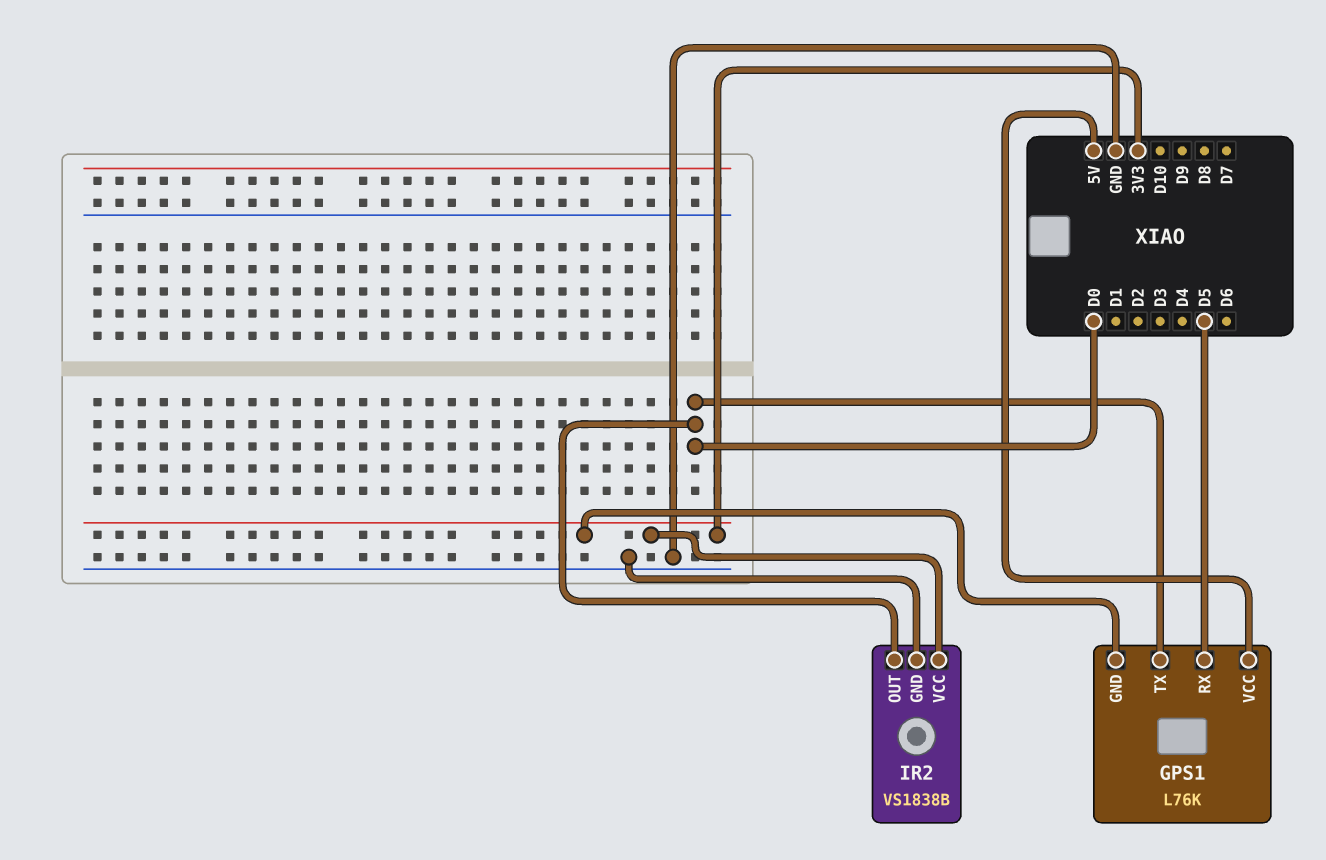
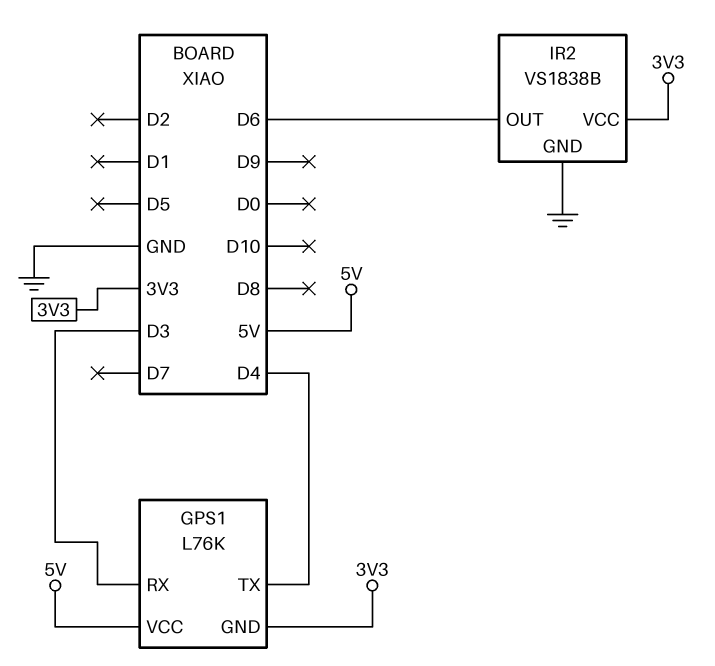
GPS1 pin RX: D5 -> D3
GPS1 pin TX: D0 -> D4
IR2 pin OUT: D0 -> D6

